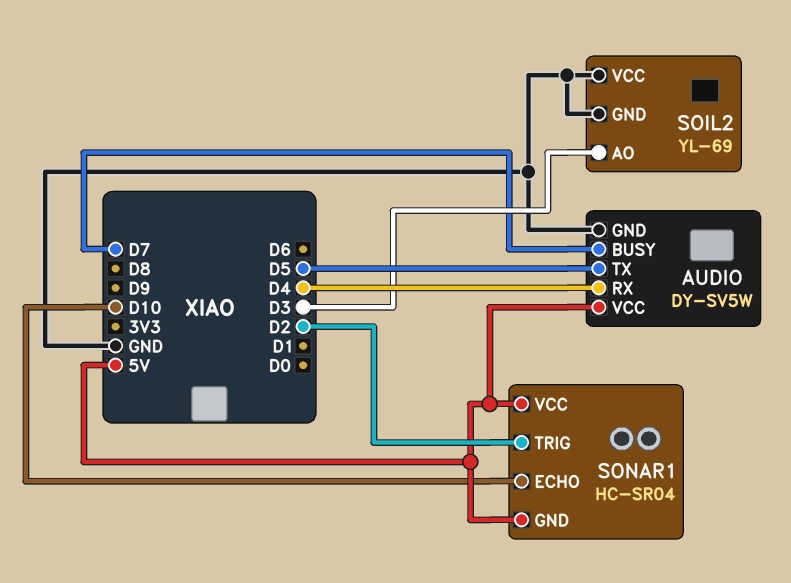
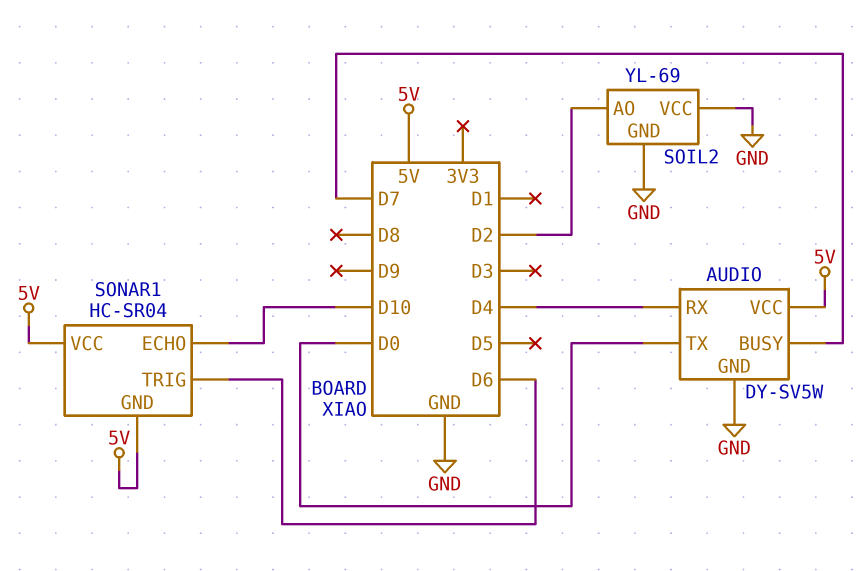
AUDIO pin TX: D5 -> D0
SOIL2 pin AO: D3 -> D2
SONAR1 pin TRIG: D2 -> D6

